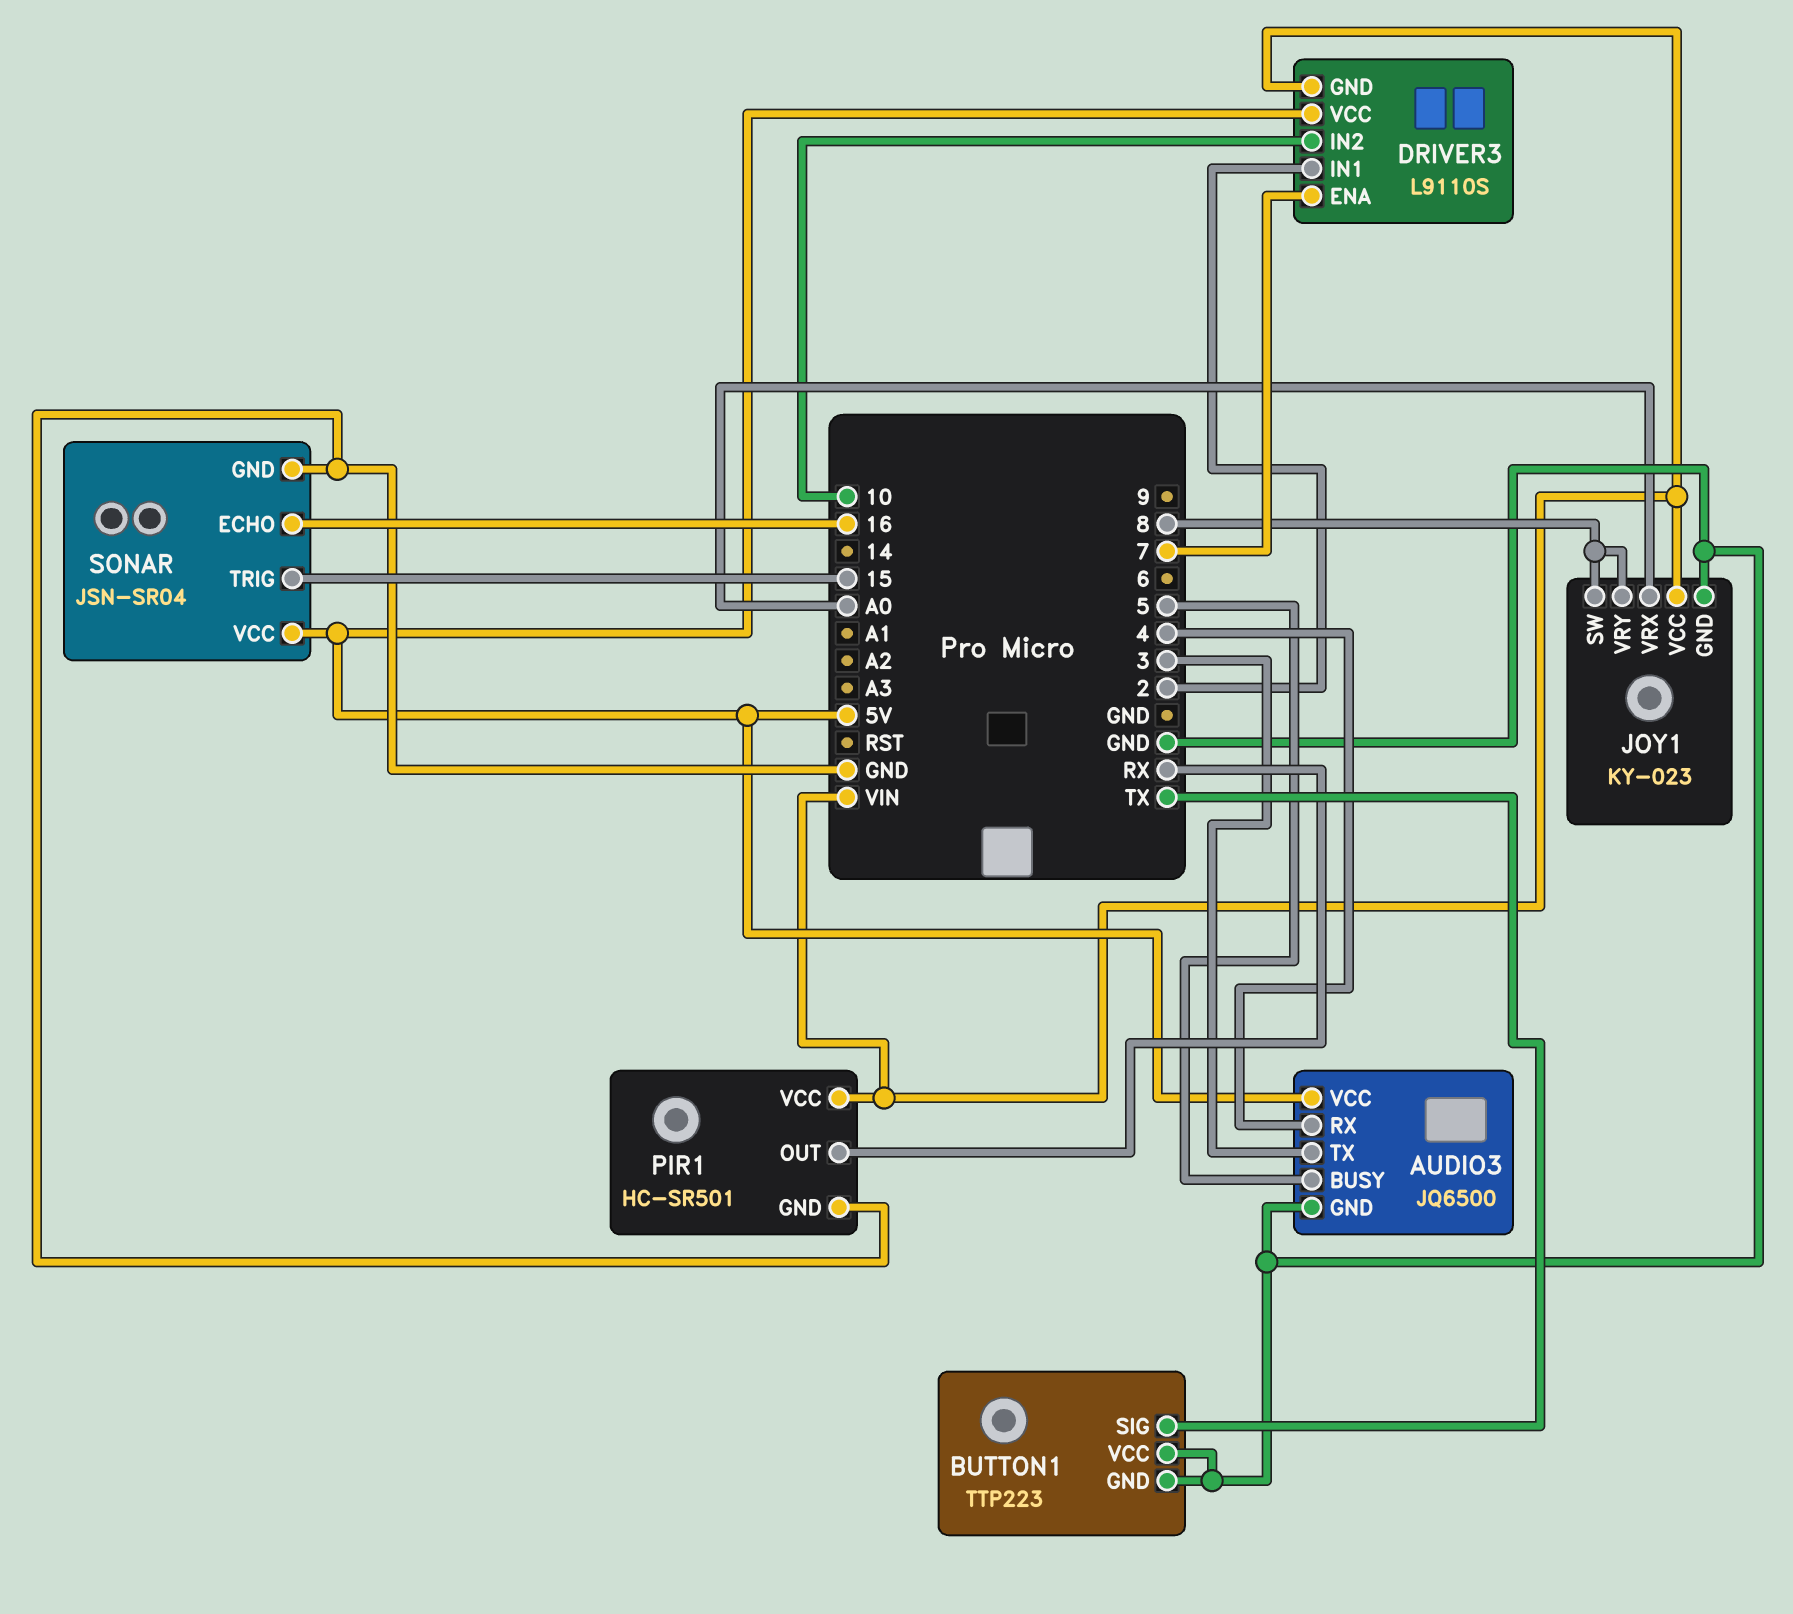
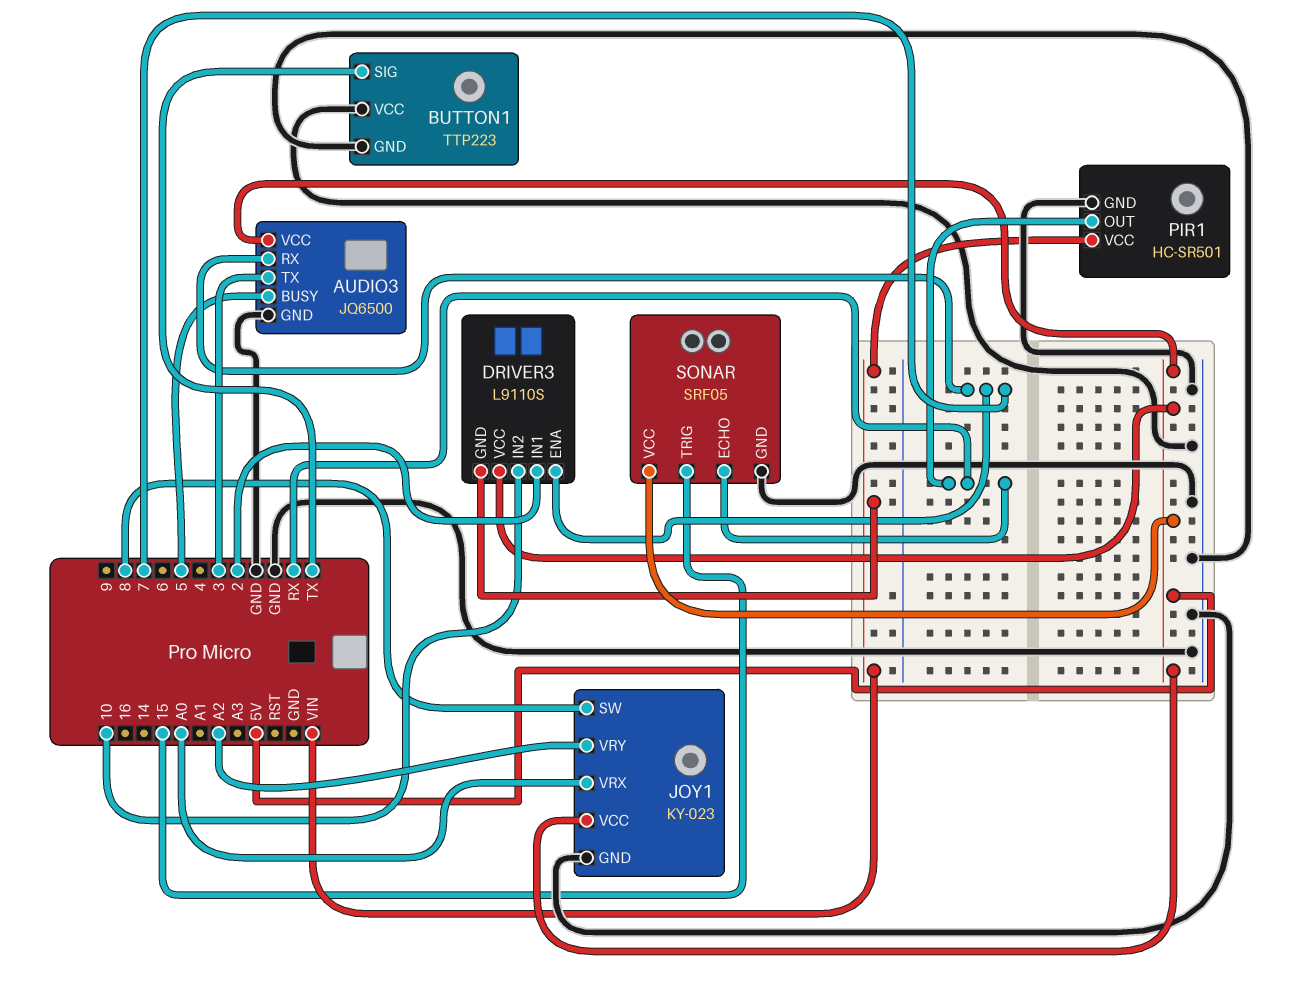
AUDIO3 pin RX: 4 -> 7
JOY1 pin VCC: VIN -> 5V
JOY1 pin VRY: 8 -> A2
SONAR: JSN-SR04 -> SRF05
SONAR pin ECHO: 16 -> RX

